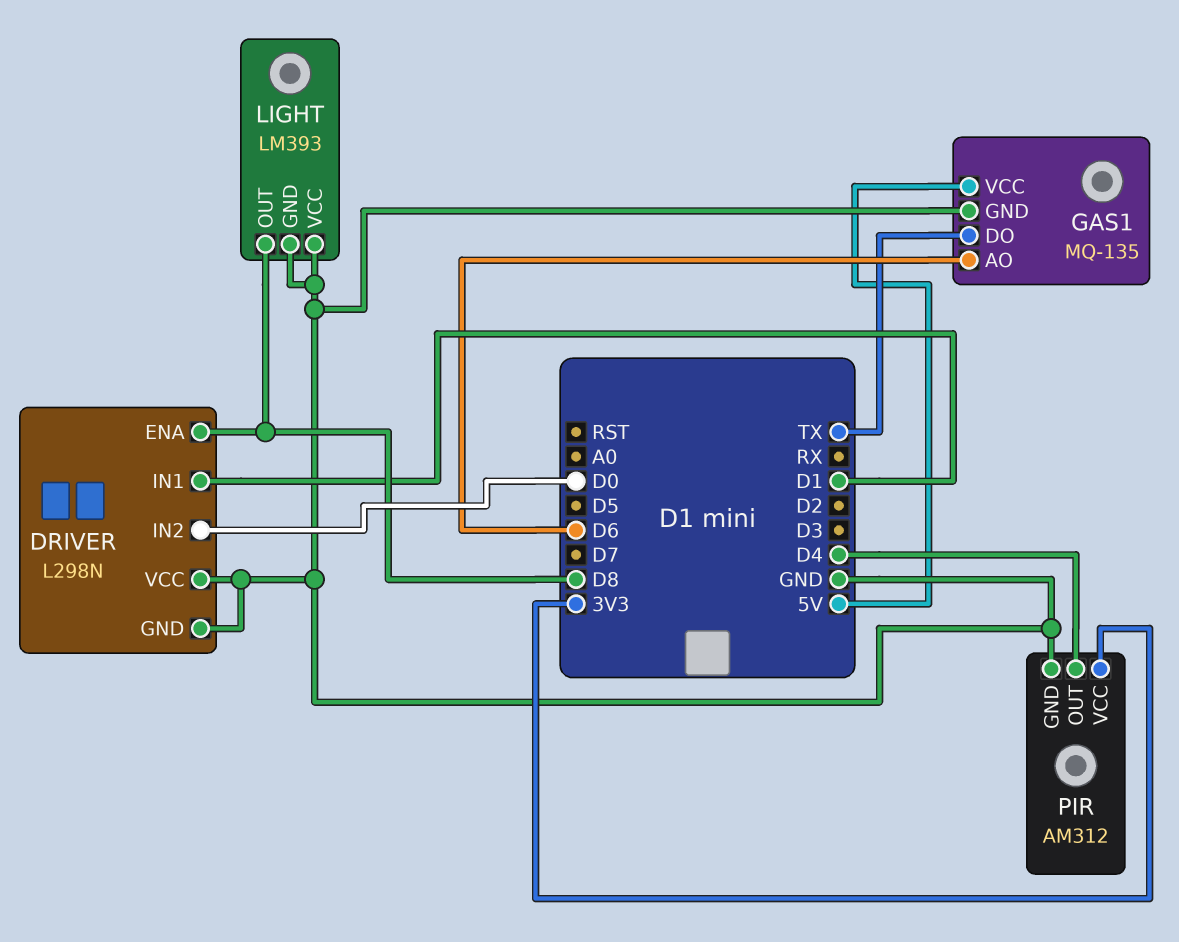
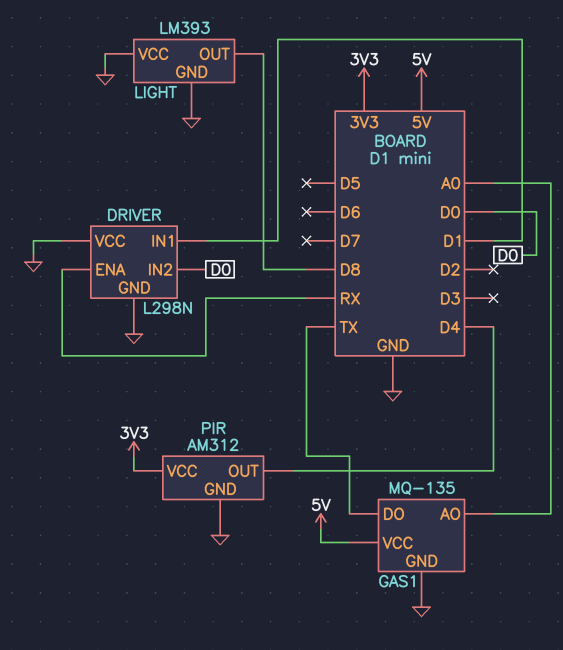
DRIVER pin ENA: D8 -> RX
GAS1 pin AO: D6 -> A0

